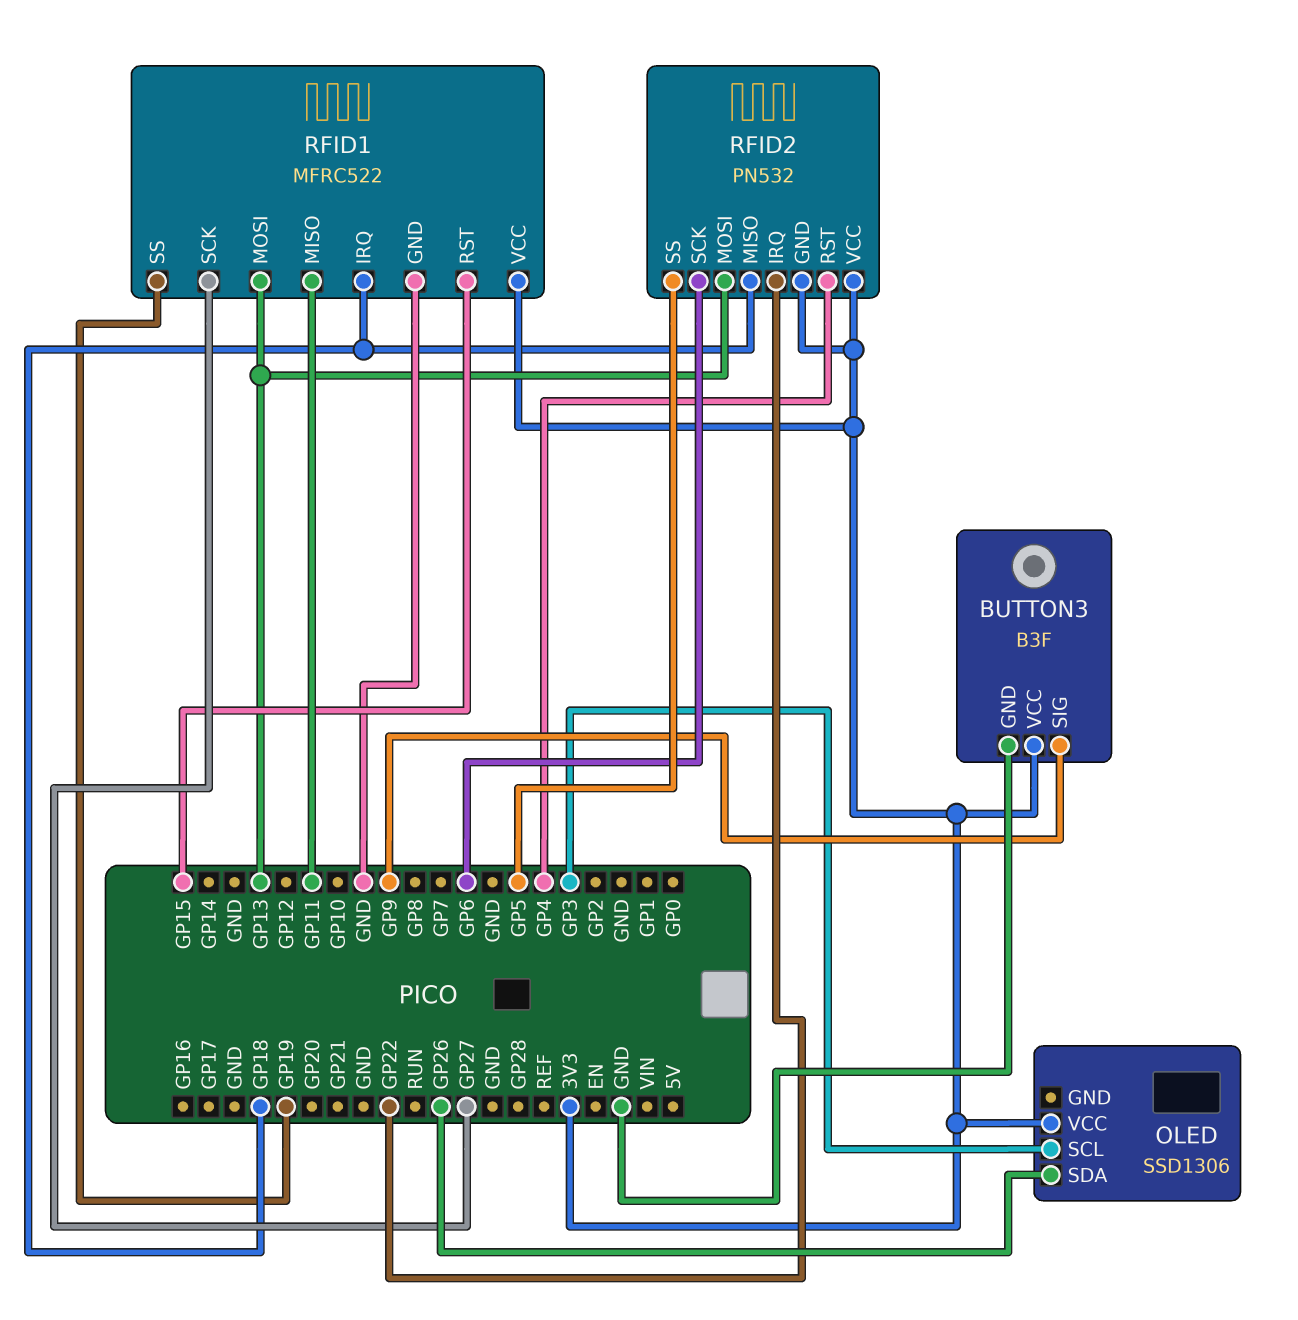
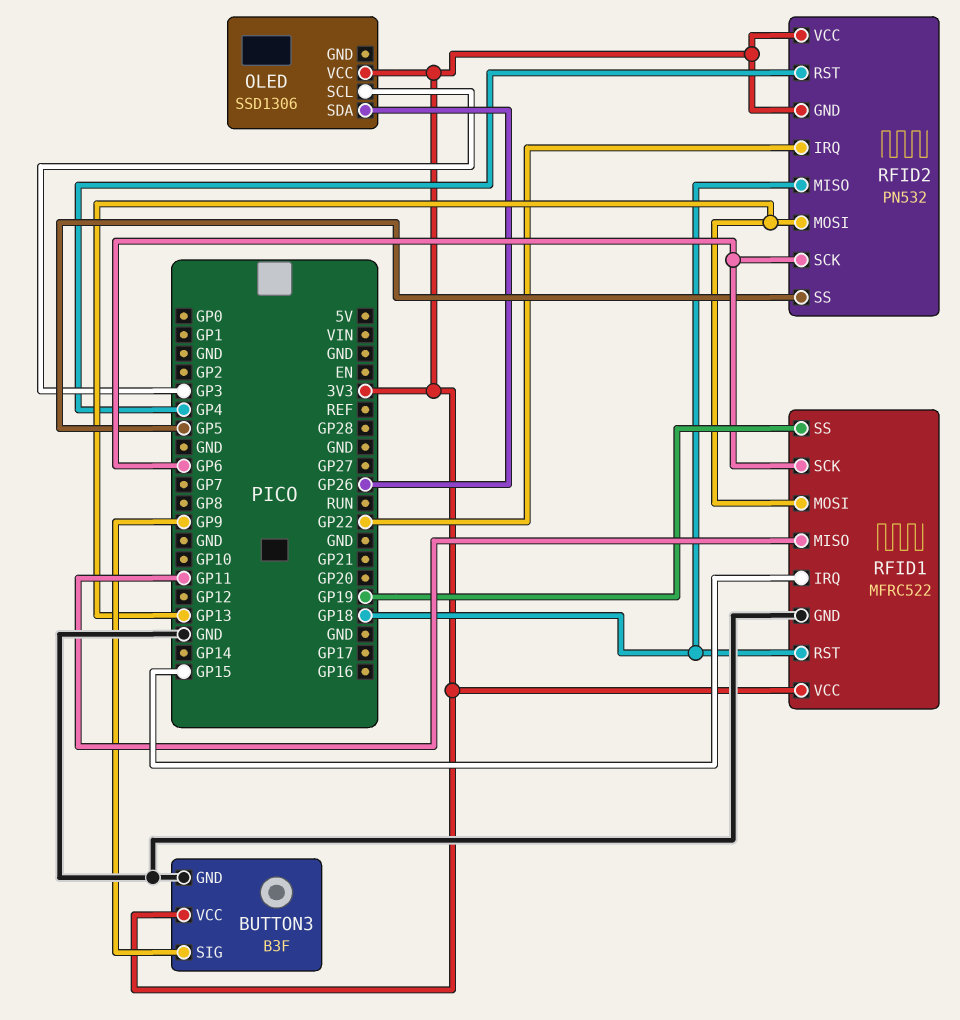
RFID1 pin IRQ: GP18 -> GP15
RFID1 pin RST: GP15 -> GP18
RFID1 pin SCK: GP27 -> GP6

